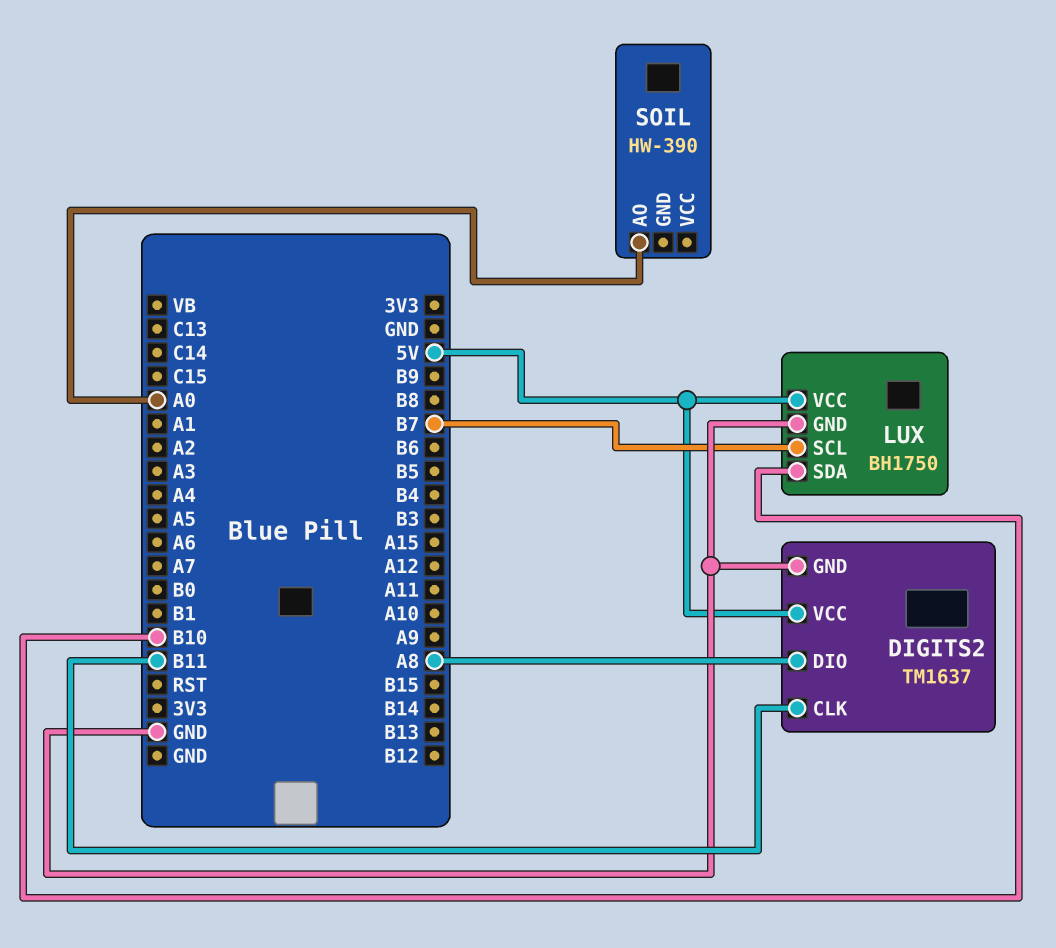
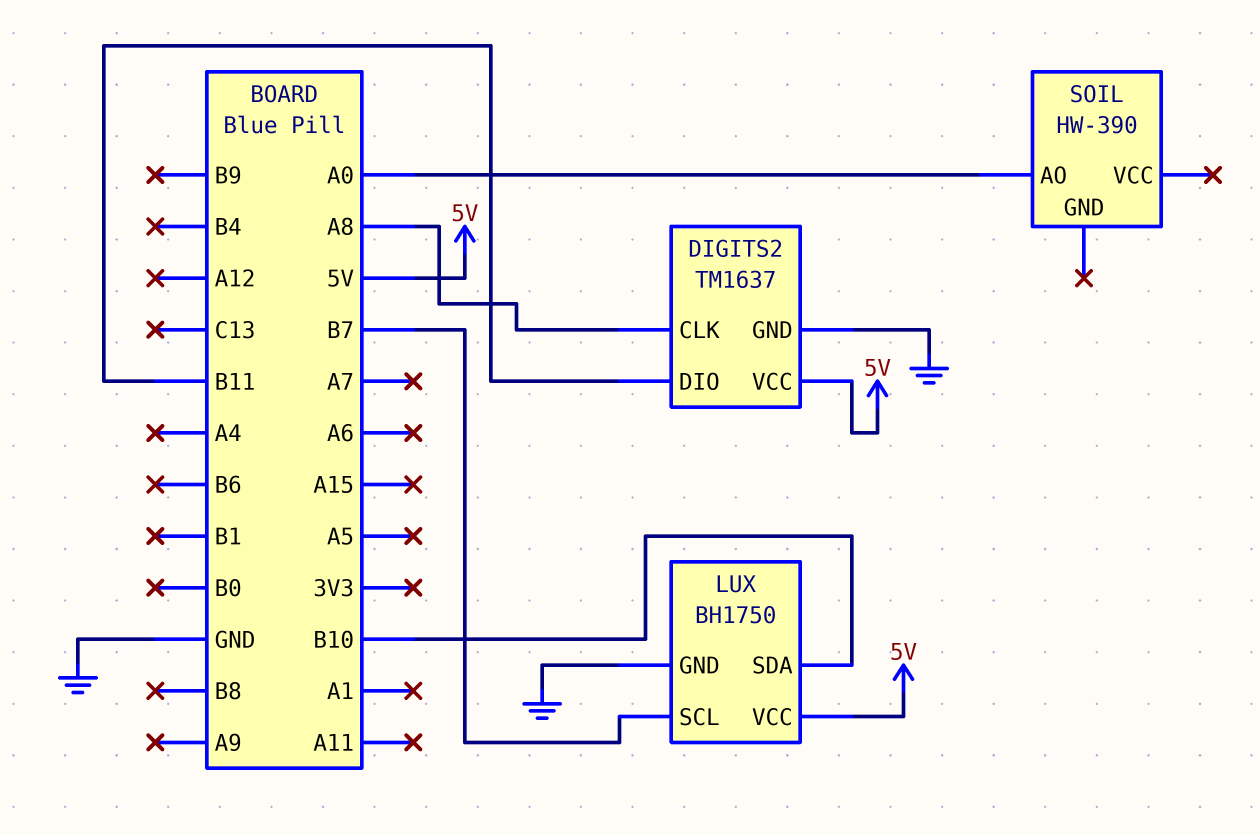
DIGITS2 pin CLK: B11 -> A8
DIGITS2 pin DIO: A8 -> B11

